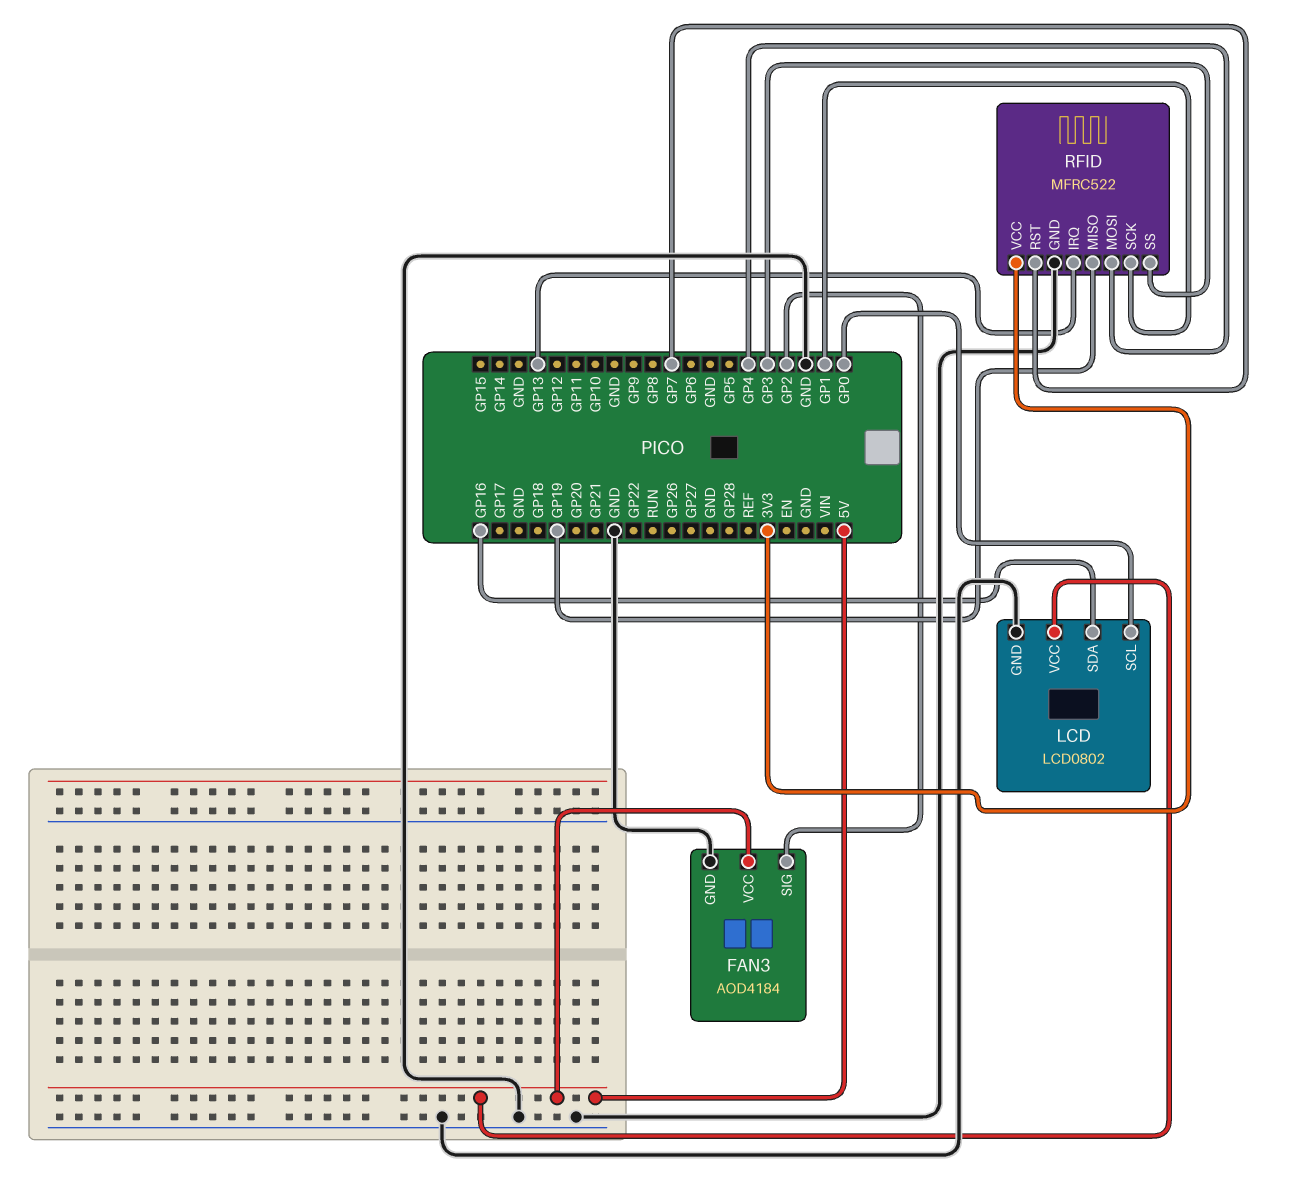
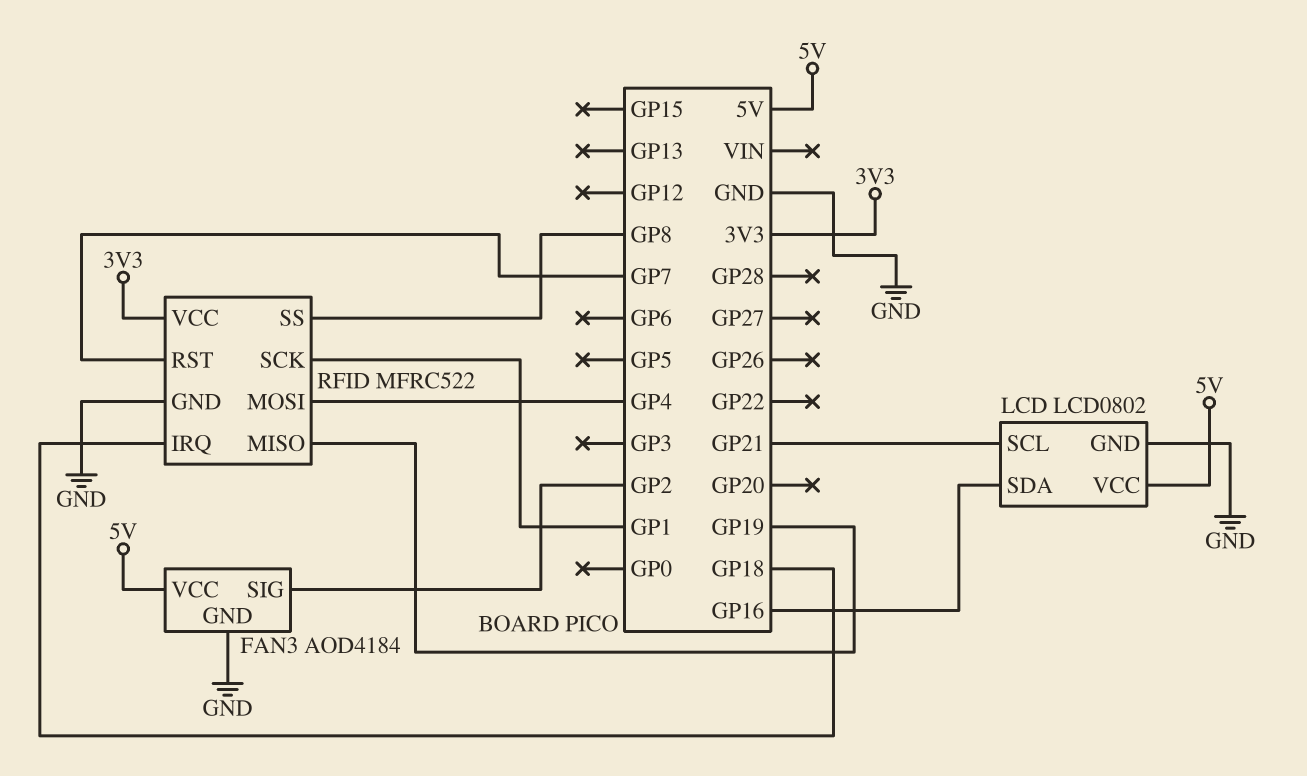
LCD pin SCL: GP0 -> GP21
RFID pin IRQ: GP13 -> GP18
RFID pin SS: GP3 -> GP8

